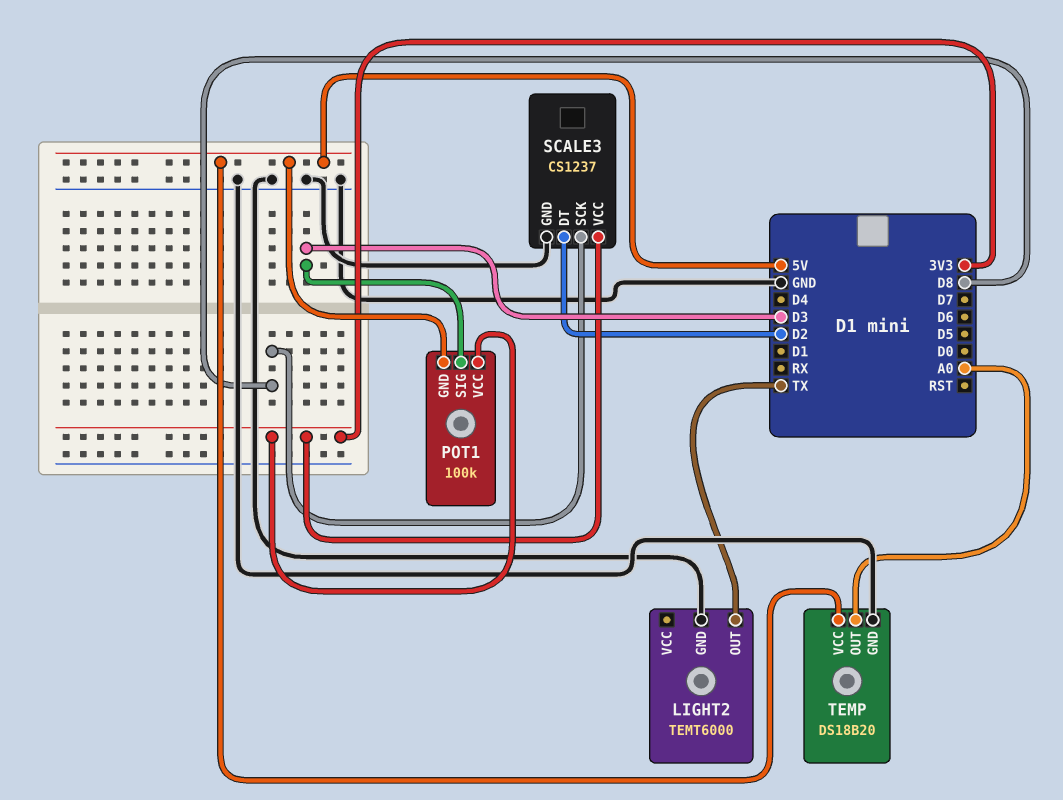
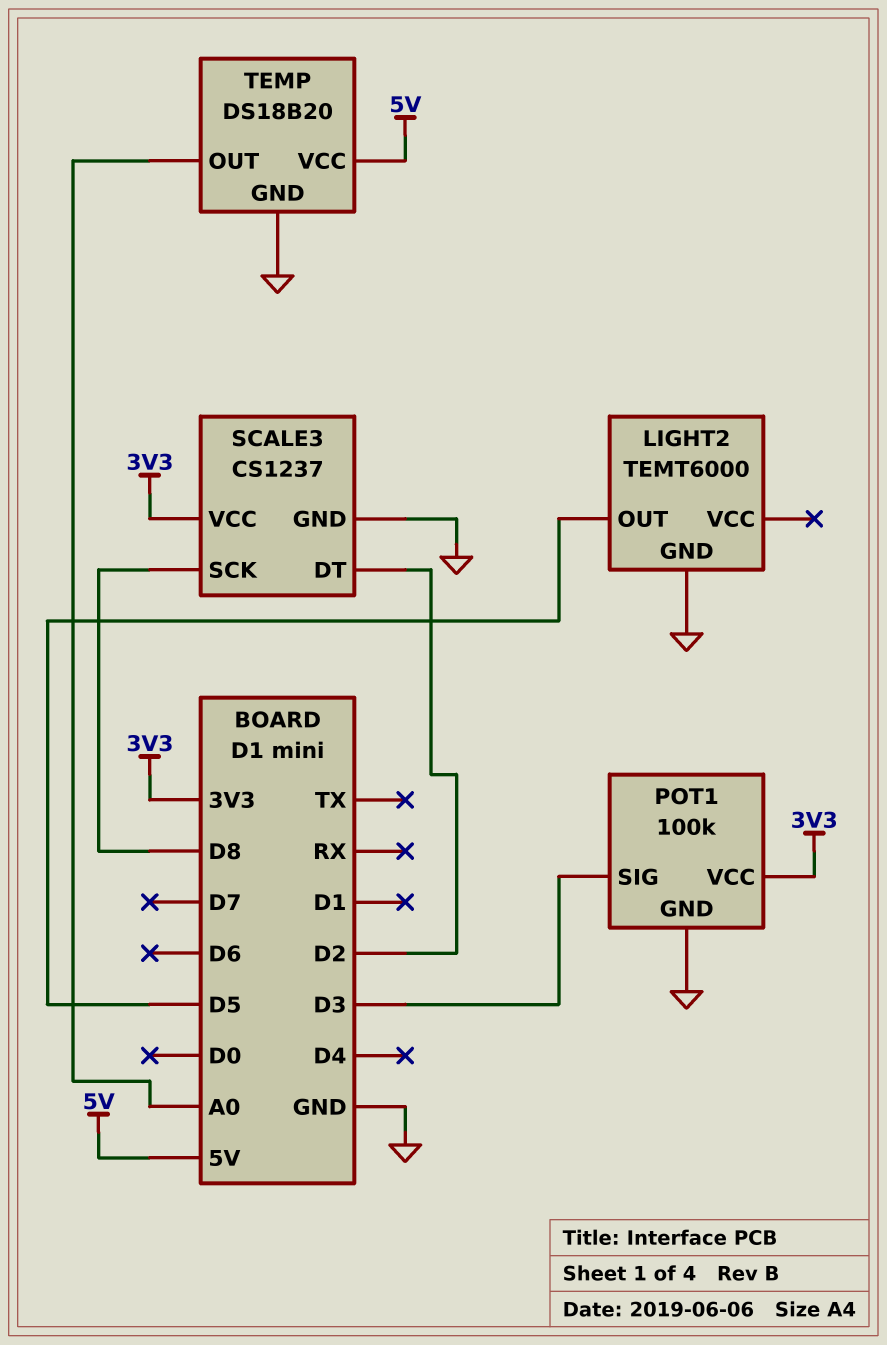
LIGHT2 pin OUT: TX -> D5
POT1 pin GND: 5V -> GND

